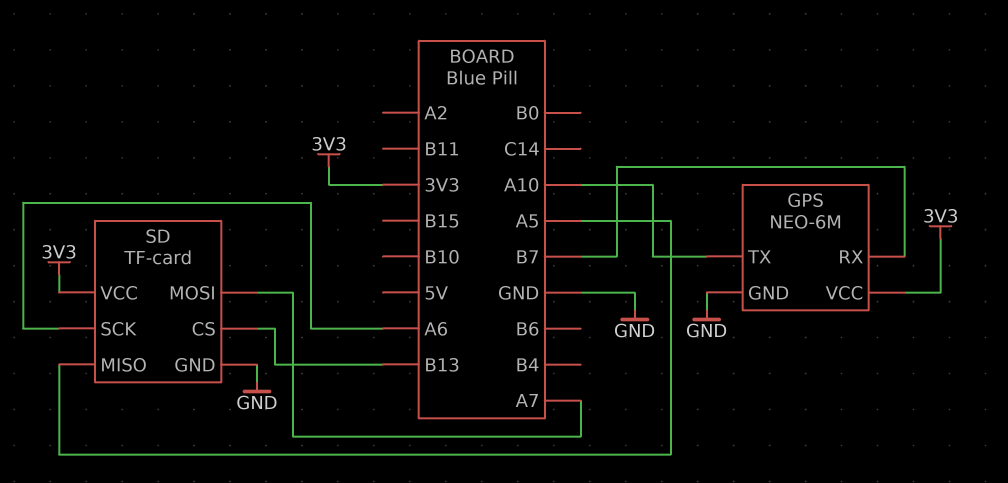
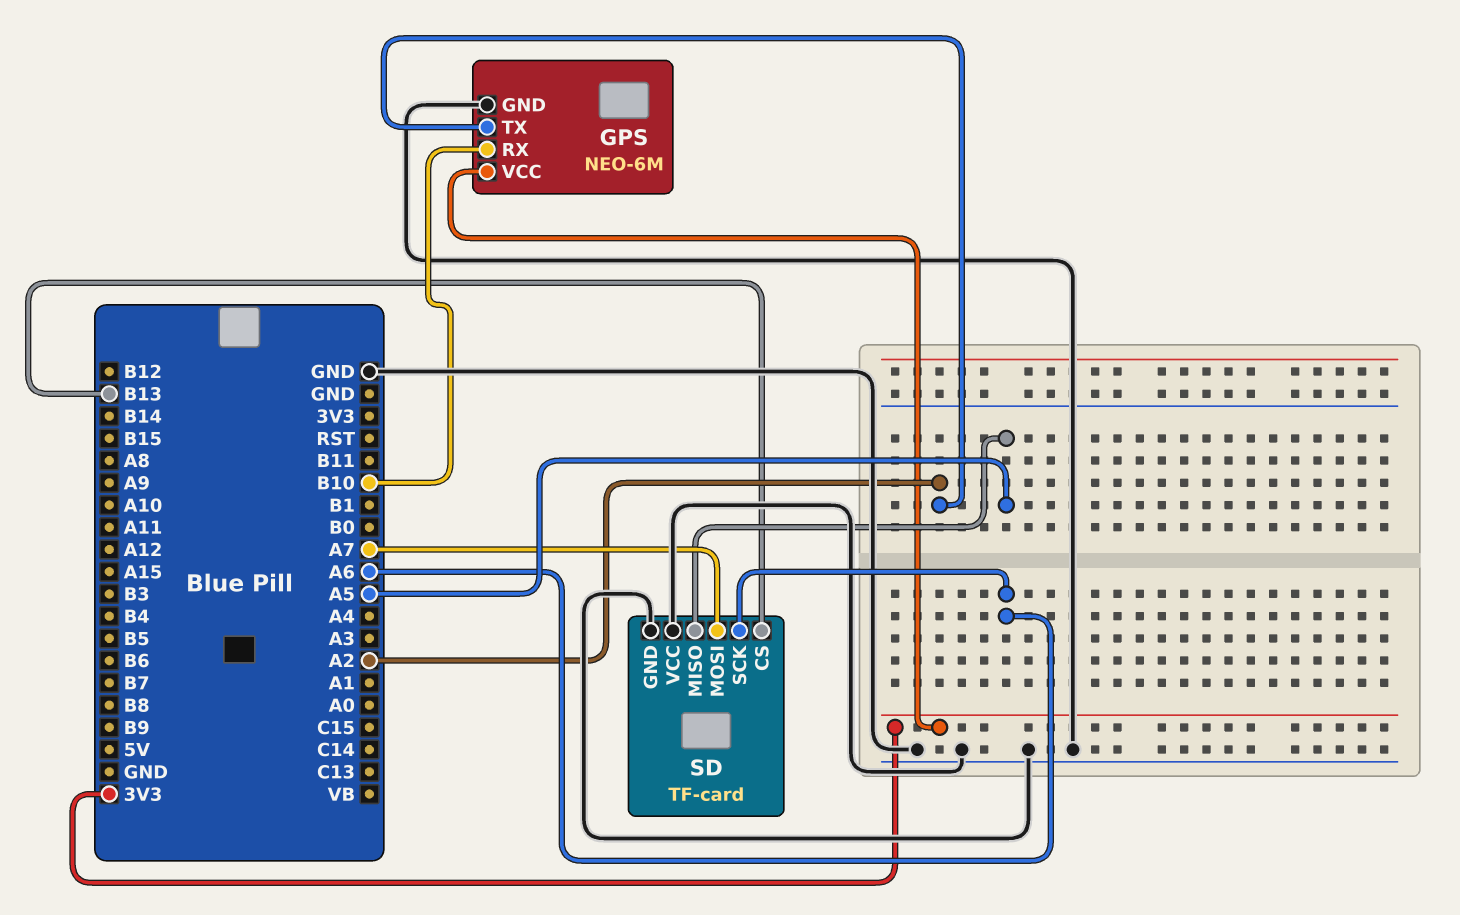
GPS pin RX: B7 -> B10
GPS pin TX: A10 -> A2
SD pin VCC: 3V3 -> GND

